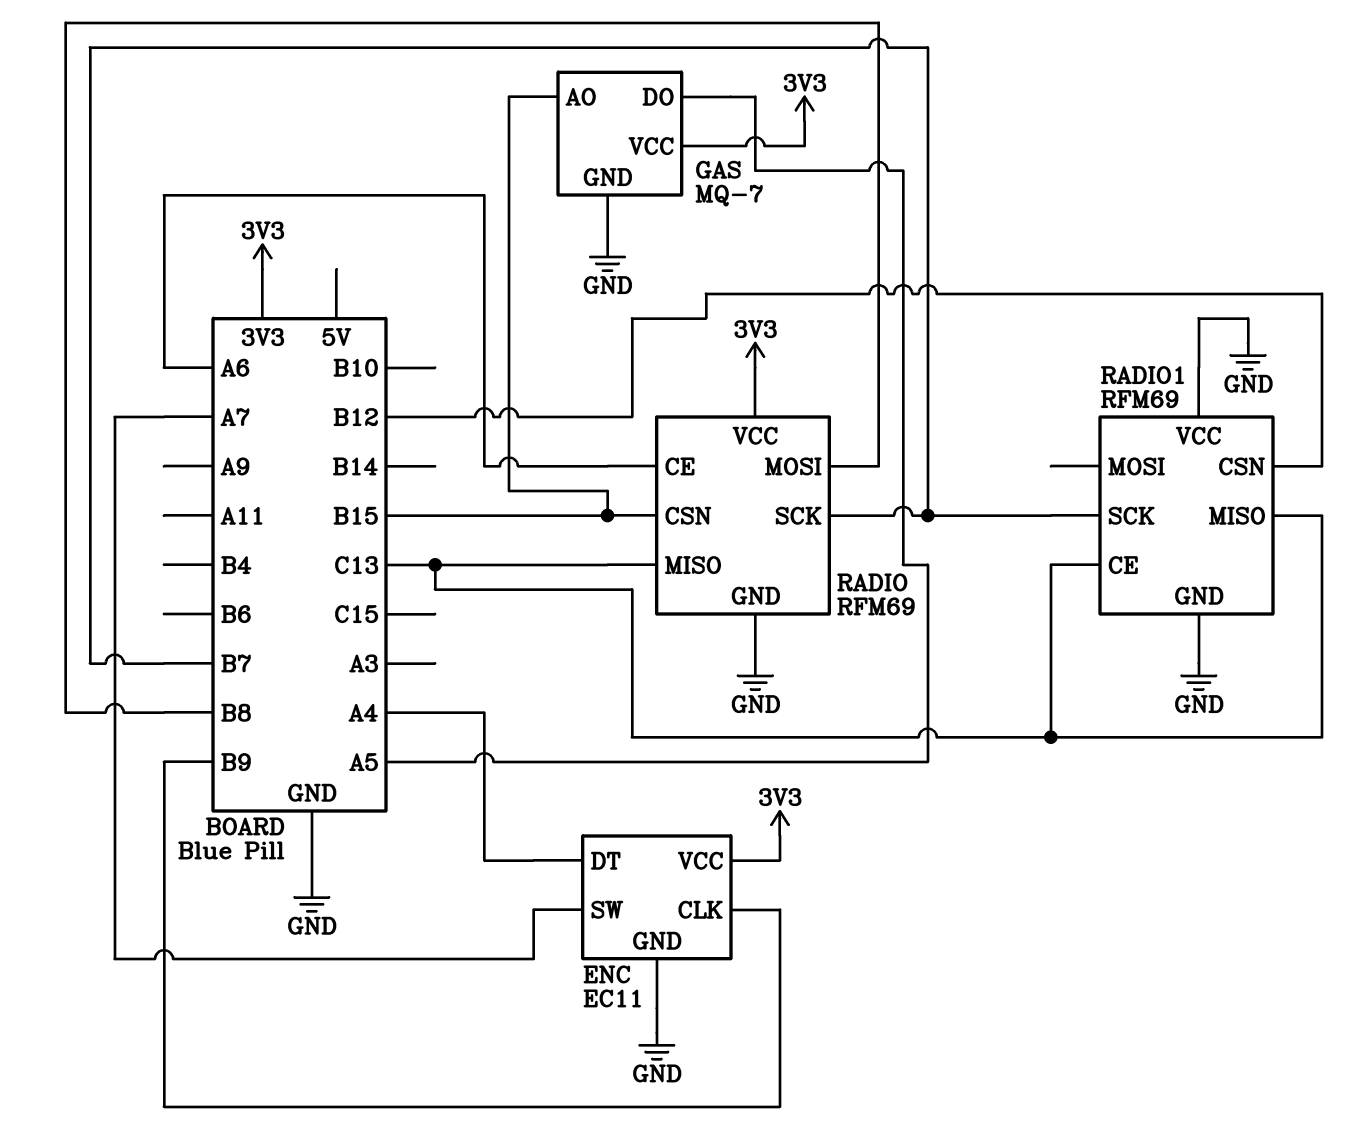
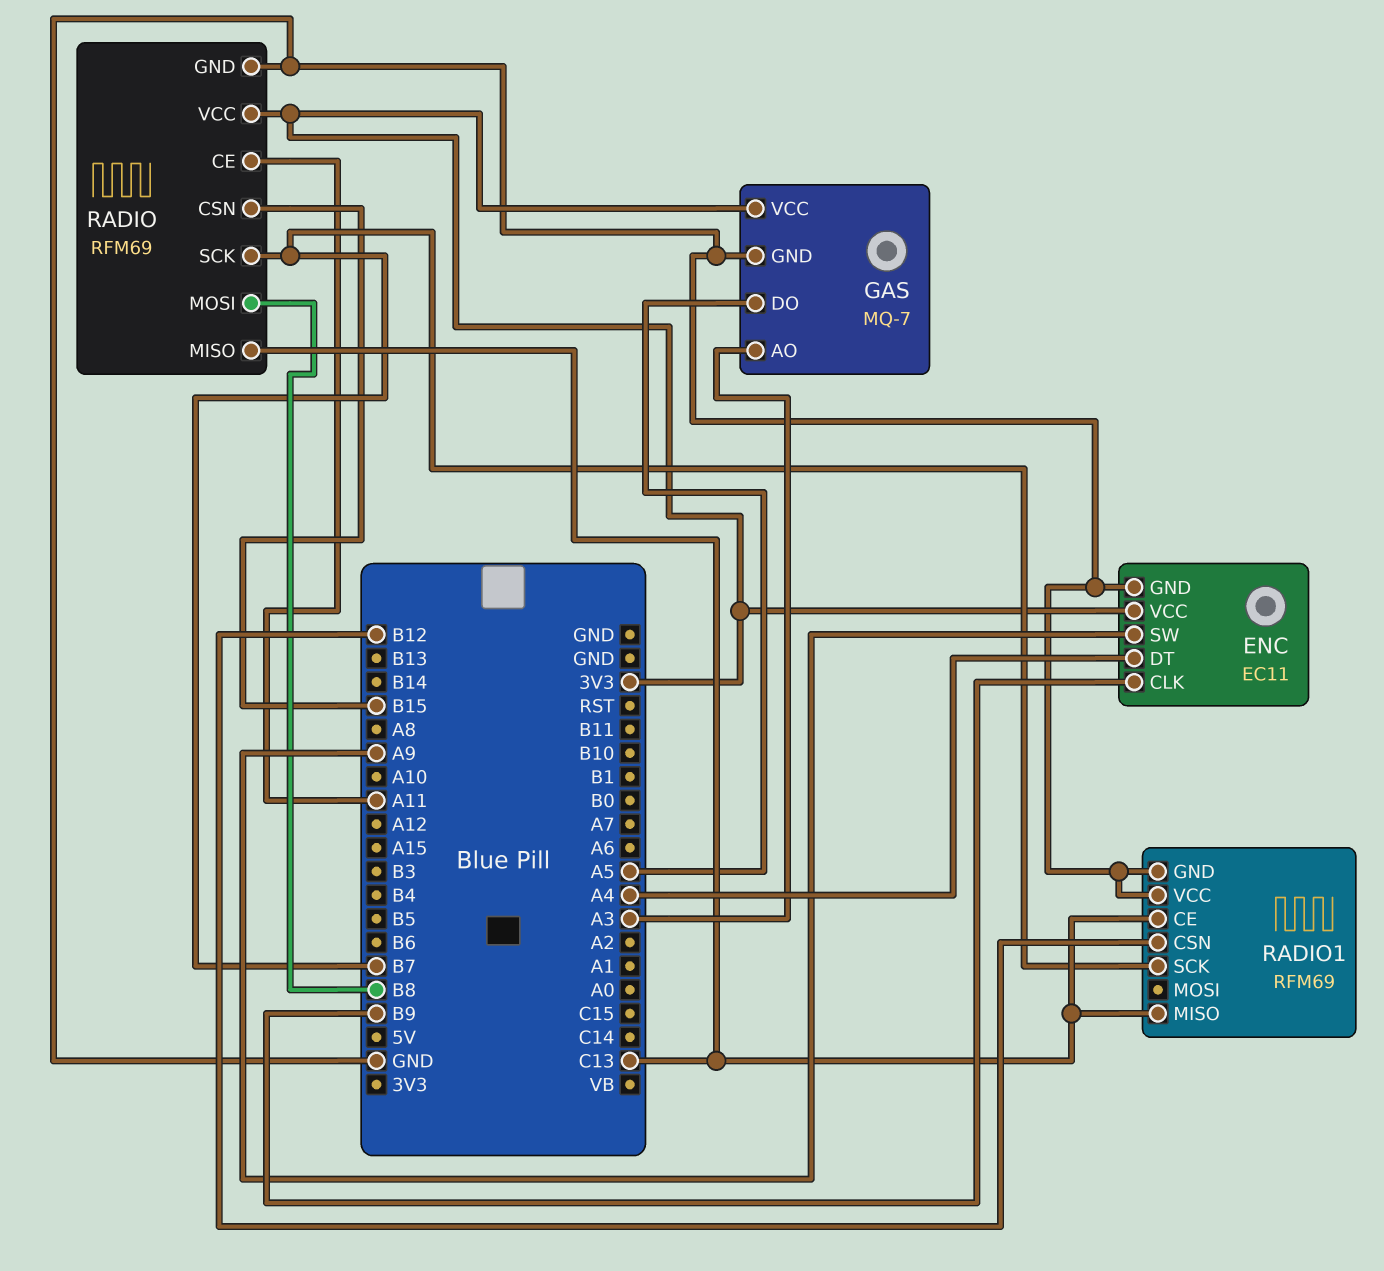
ENC pin SW: A7 -> A9
GAS pin AO: B15 -> A3
RADIO pin CE: A6 -> A11

